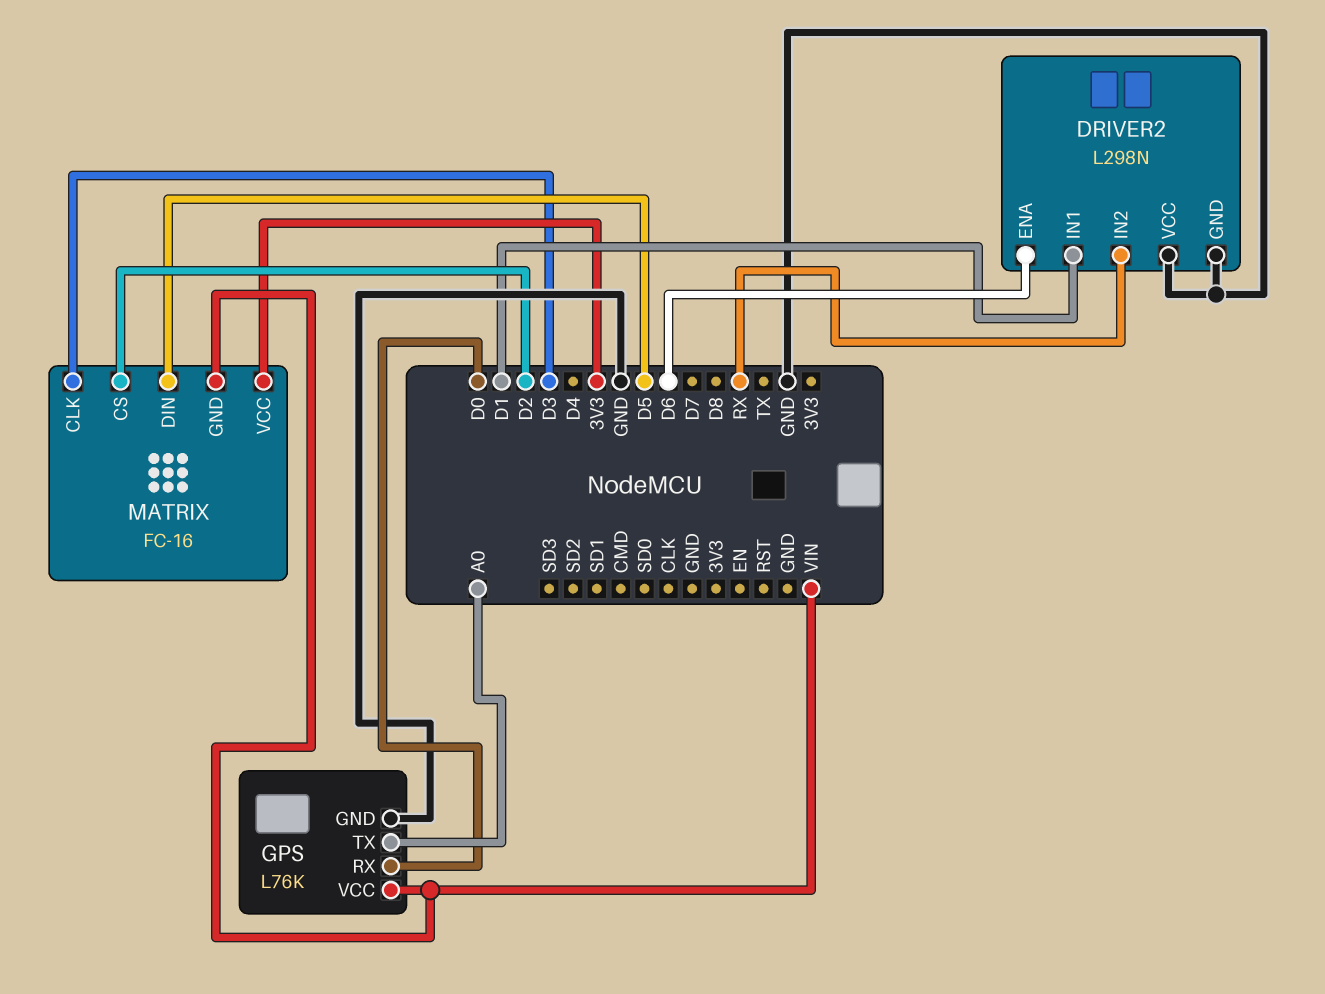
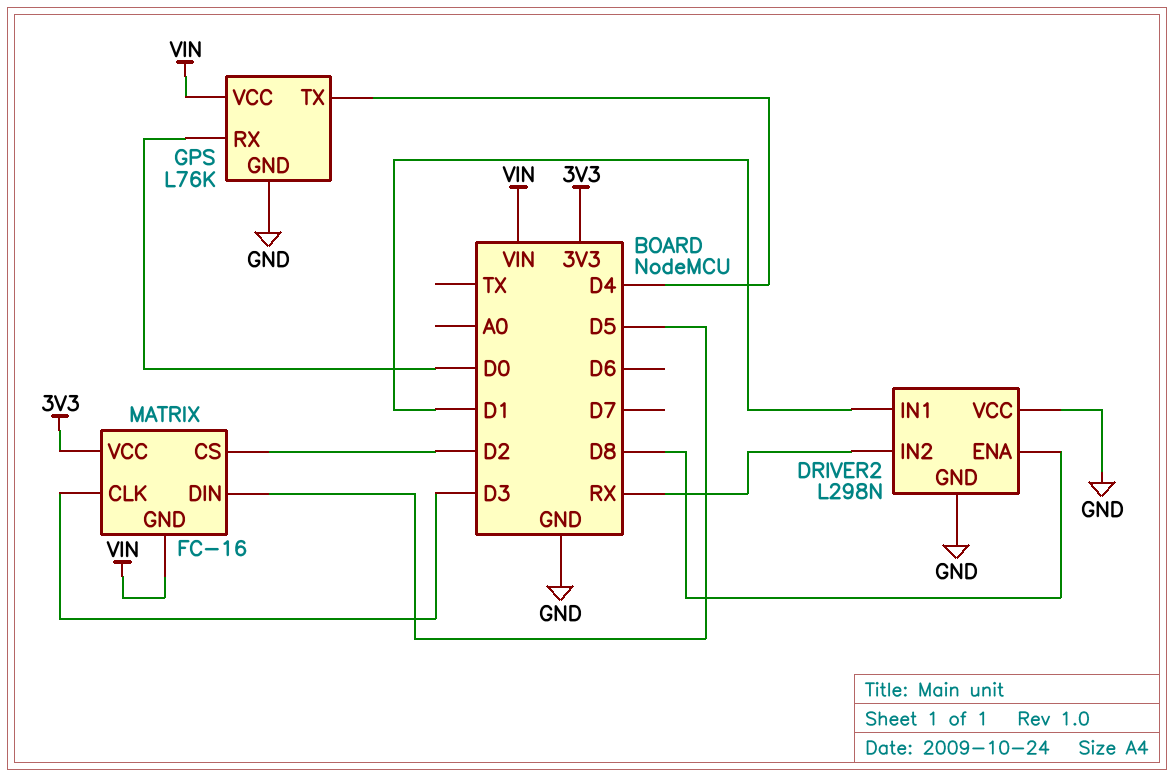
DRIVER2 pin ENA: D6 -> D8
GPS pin TX: A0 -> D4

